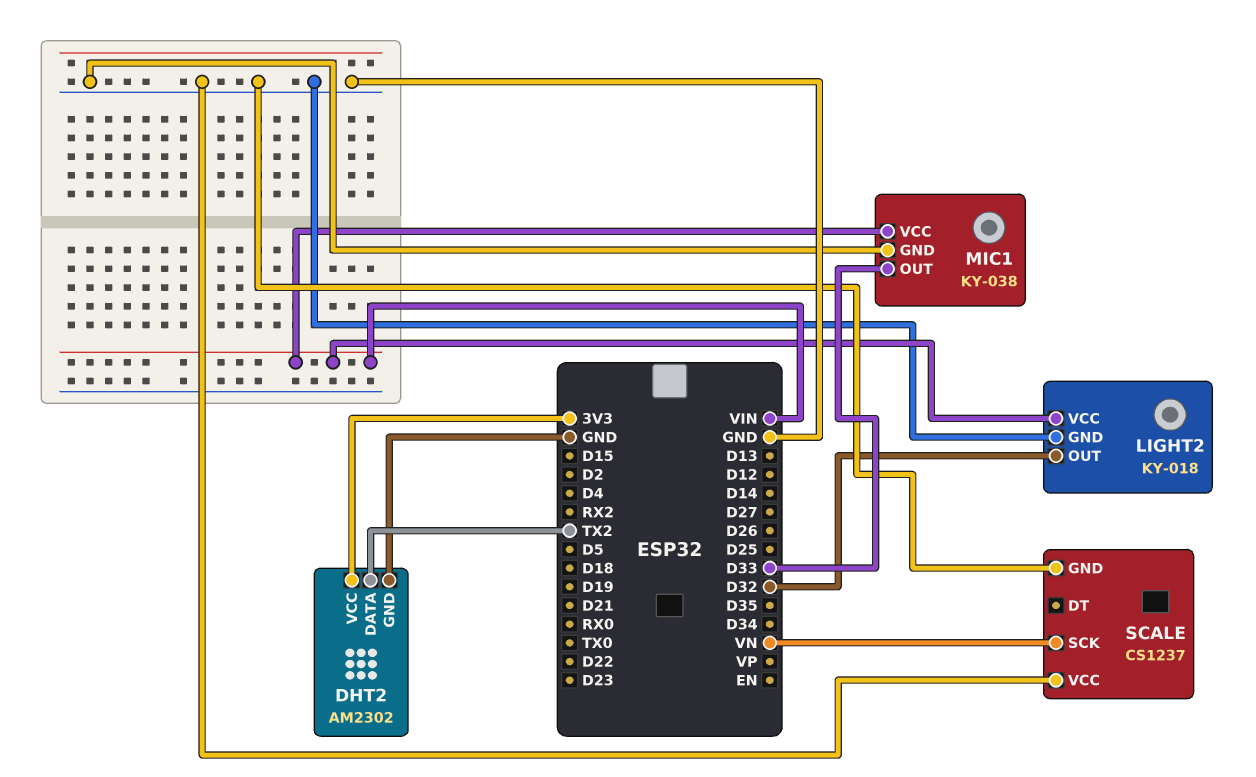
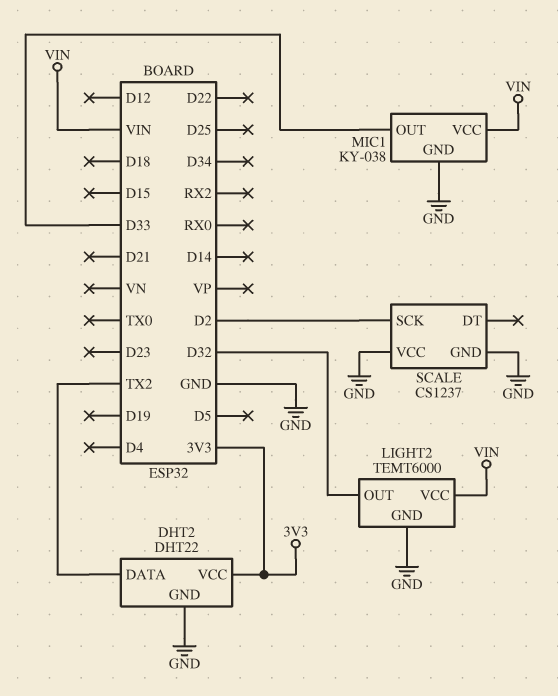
DHT2: AM2302 -> DHT22
LIGHT2: KY-018 -> TEMT6000
SCALE pin SCK: VN -> D2

